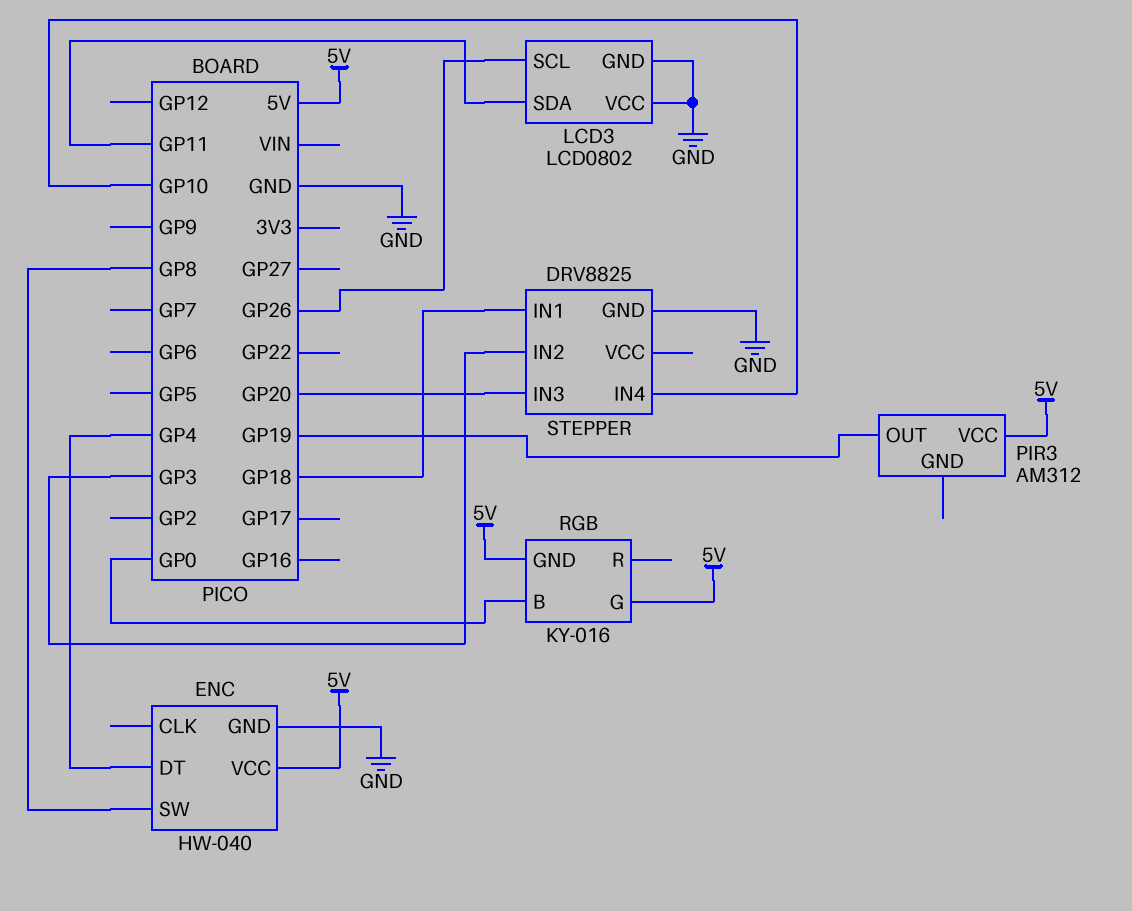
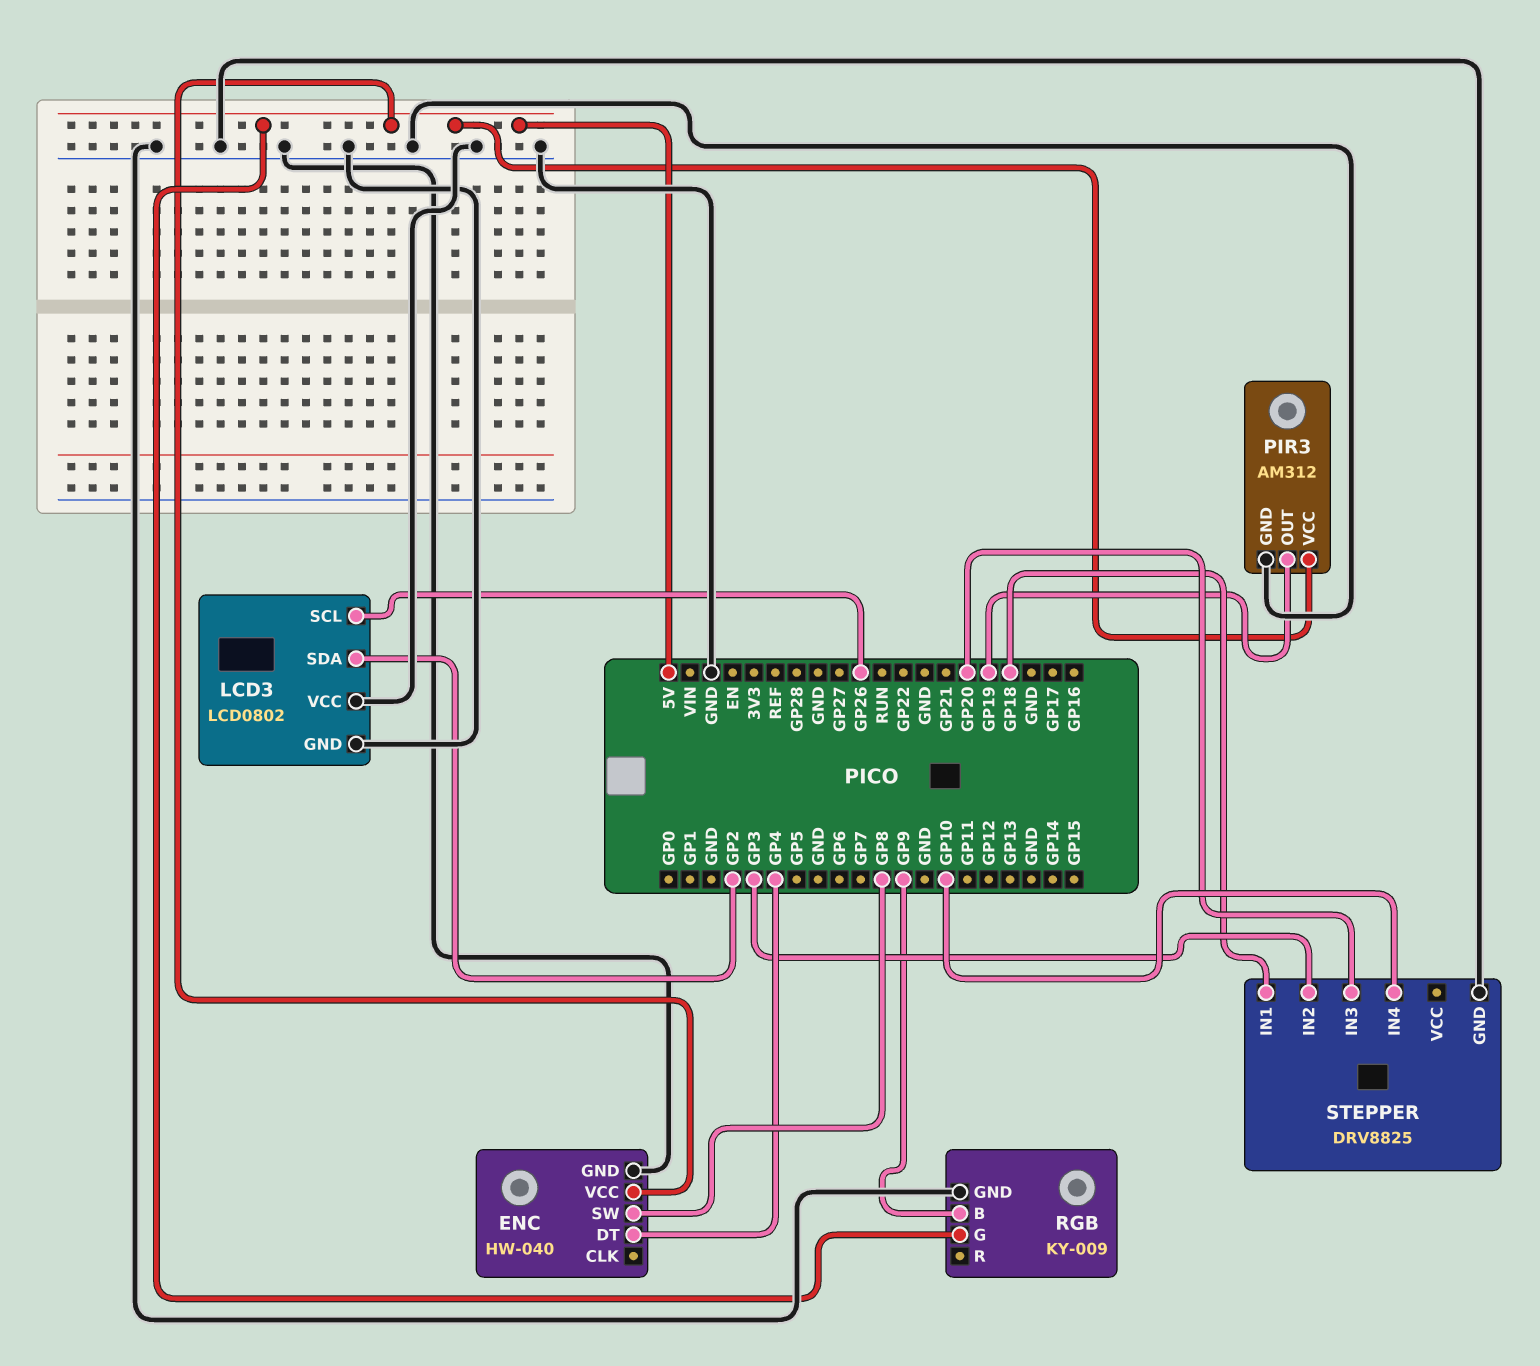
LCD3 pin SDA: GP11 -> GP2
PIR3 pin GND: none -> GND
RGB: KY-016 -> KY-009
RGB pin B: GP0 -> GP9
RGB pin GND: 5V -> GND

